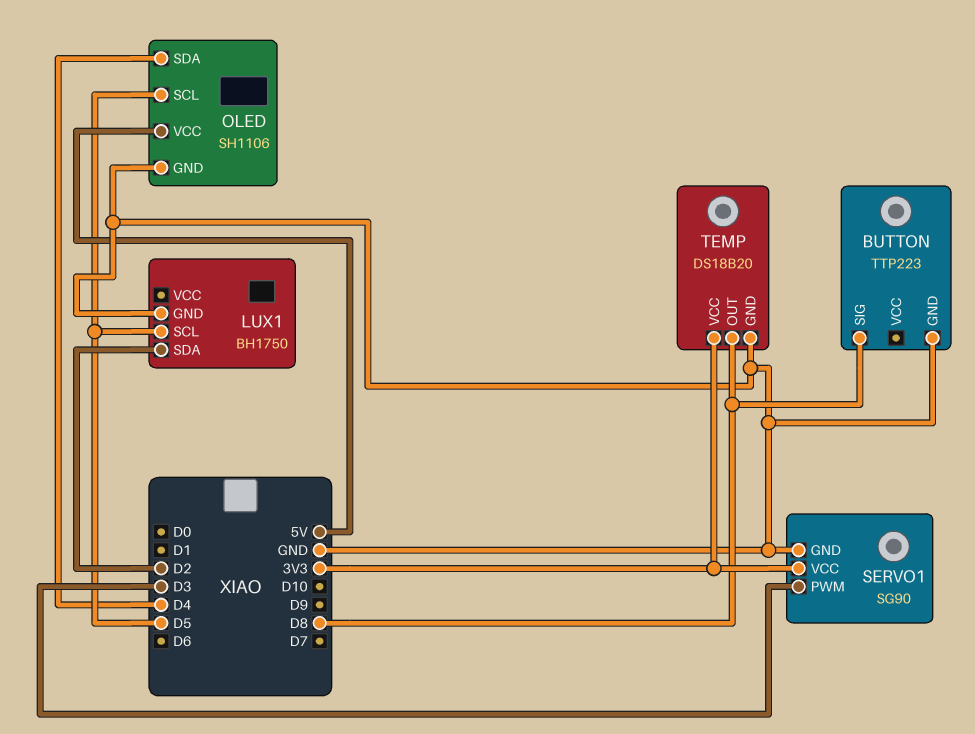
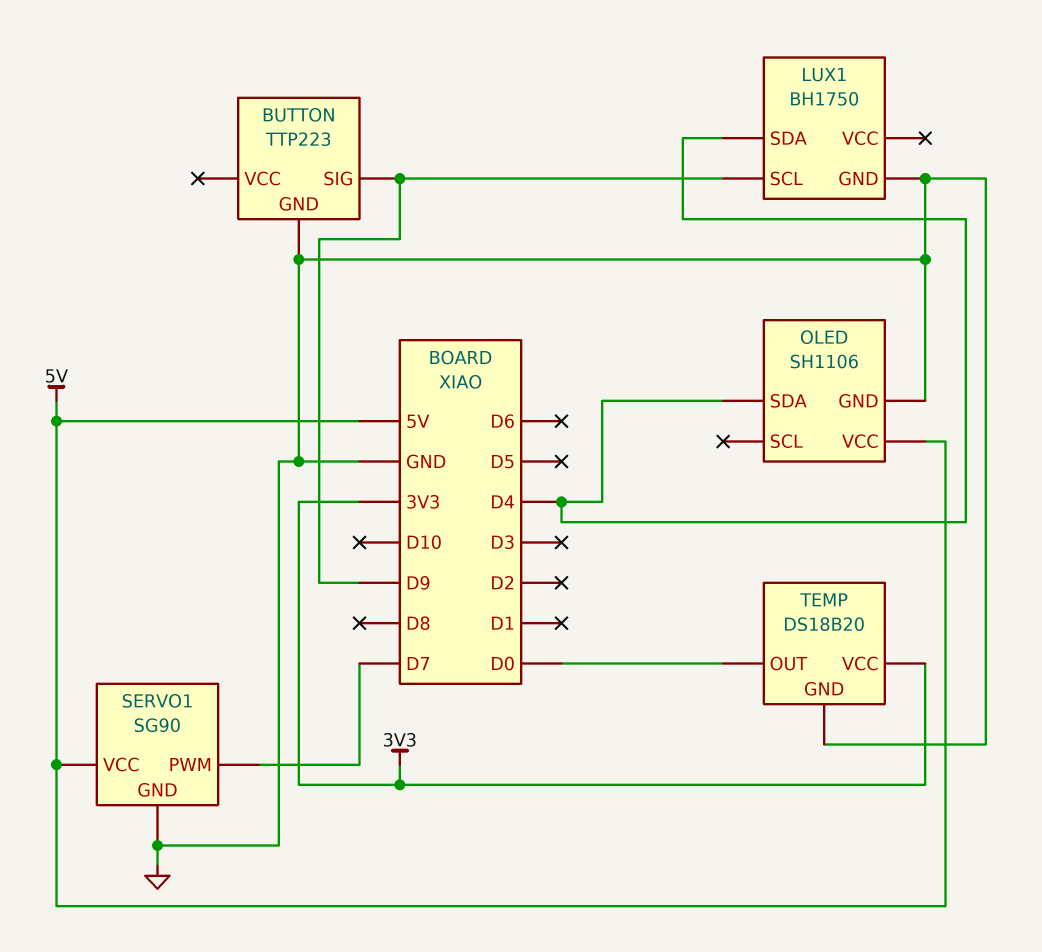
BUTTON pin SIG: D8 -> D9
LUX1 pin SCL: D5 -> D9
LUX1 pin SDA: D2 -> D4
OLED pin SCL: D5 -> none
SERVO1 pin PWM: D3 -> D7
SERVO1 pin VCC: 3V3 -> 5V
TEMP pin OUT: D8 -> D0

